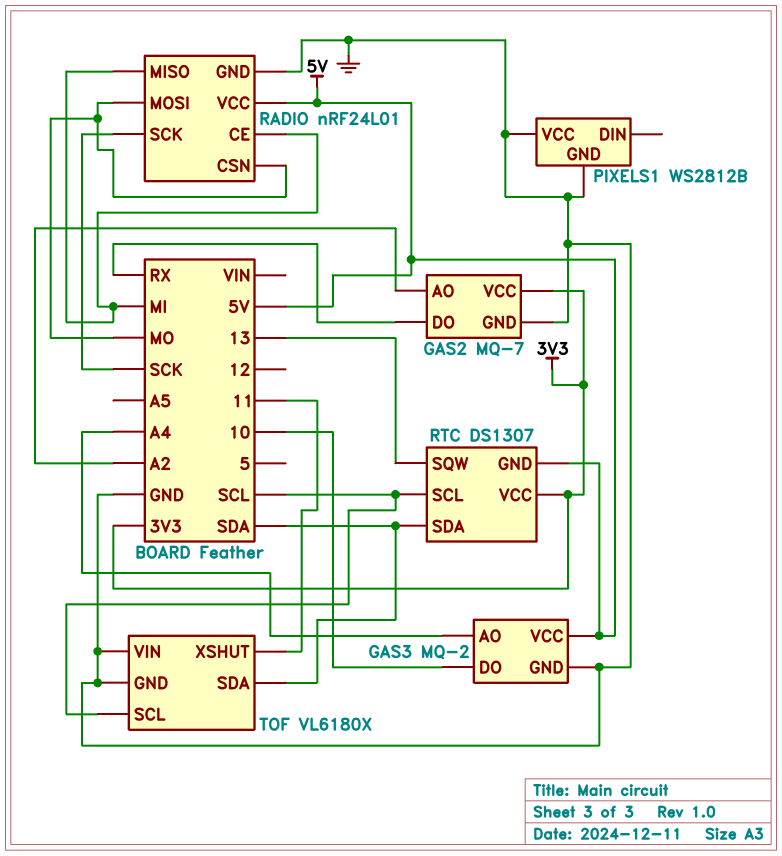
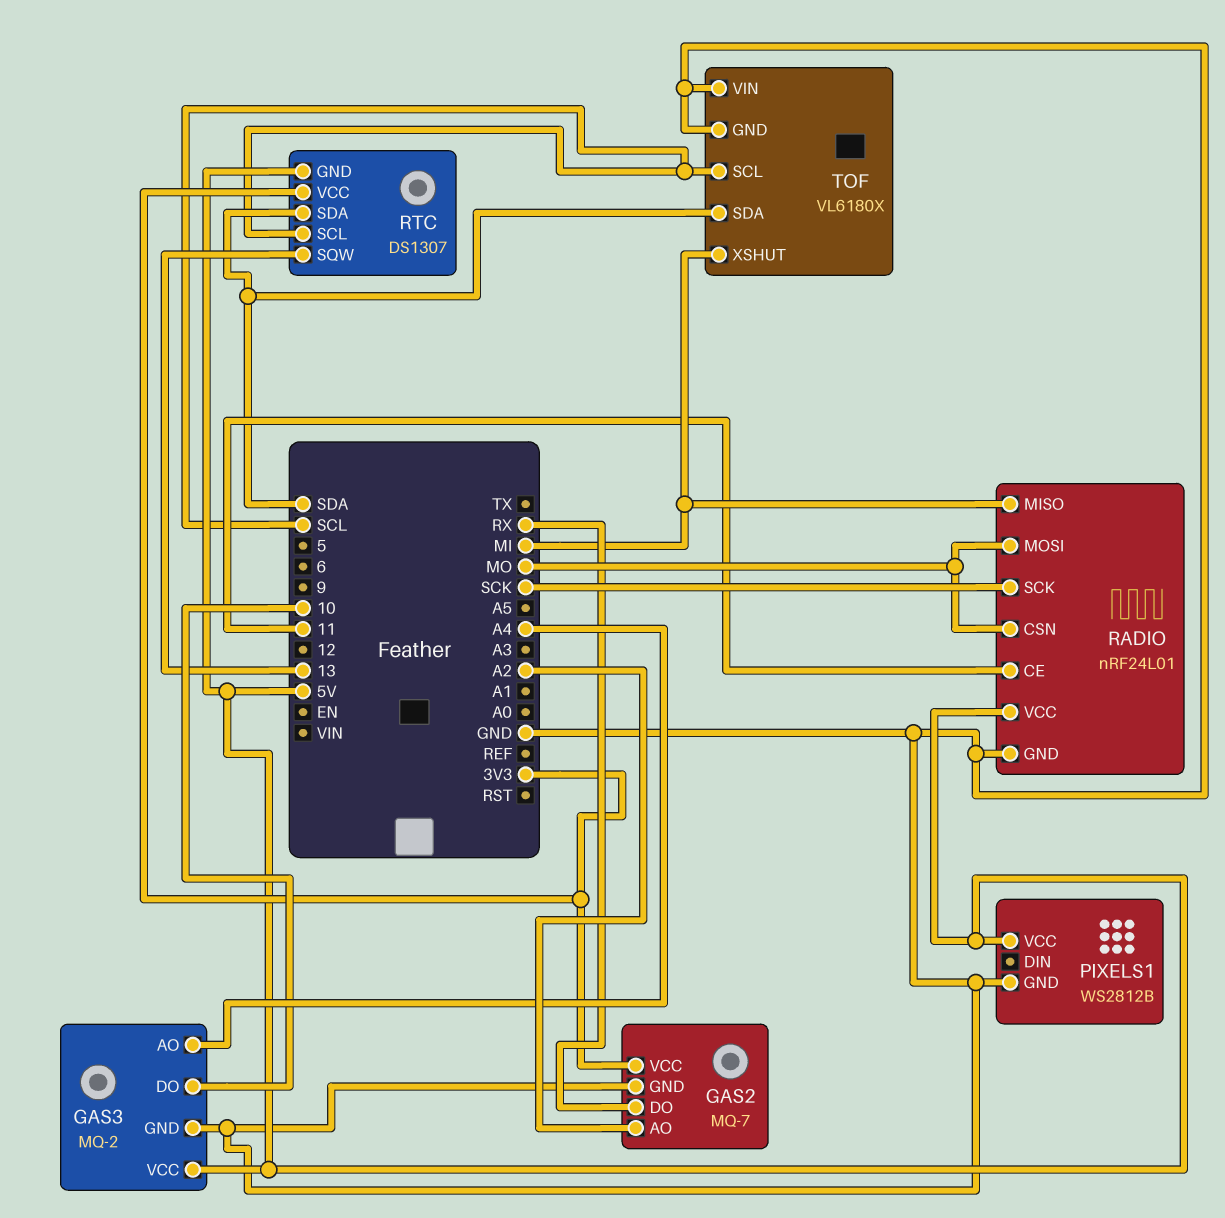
PIXELS1 pin VCC: GND -> 5V
RADIO pin CE: MI -> 11
TOF pin XSHUT: 11 -> MI

